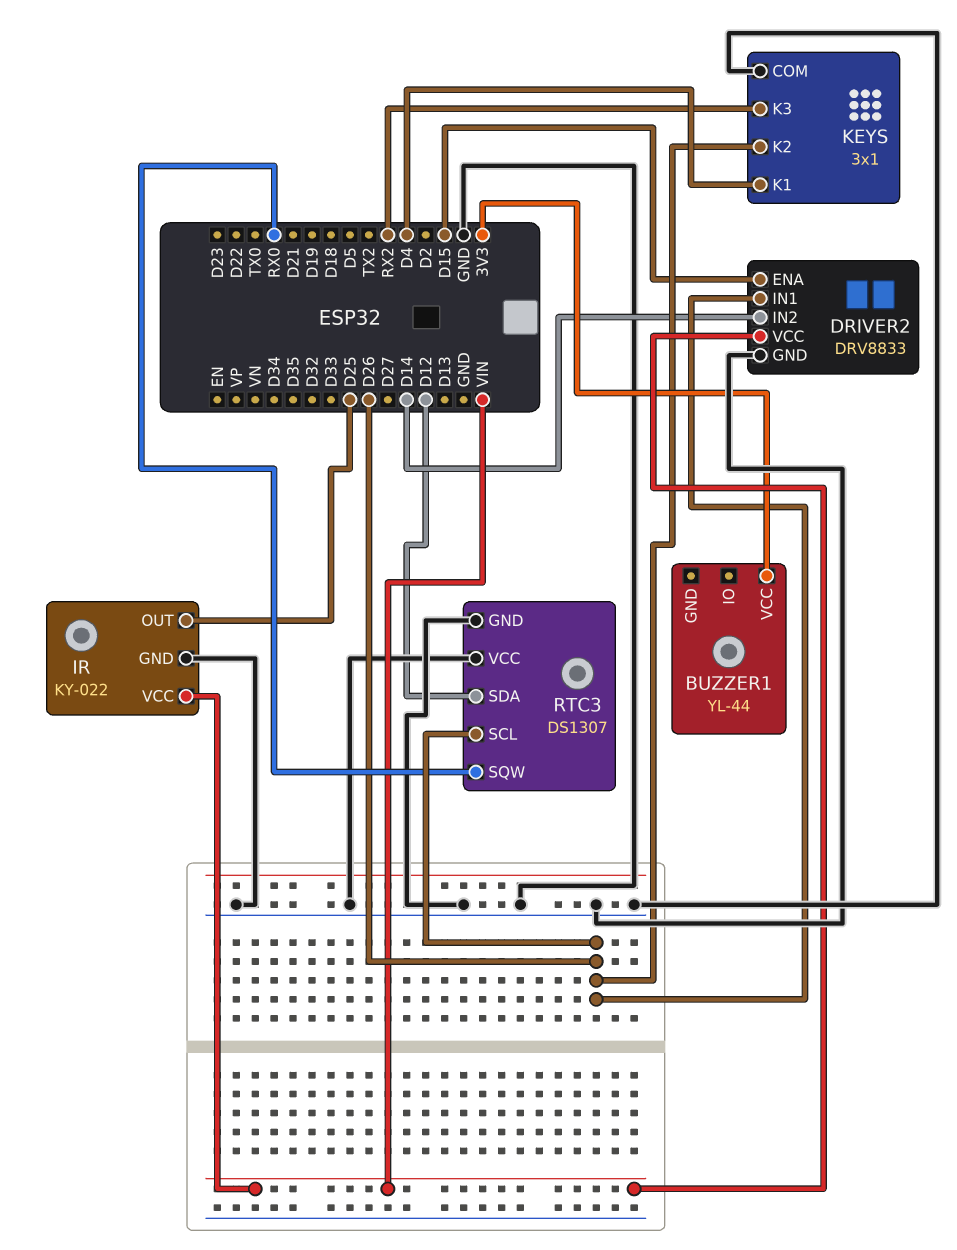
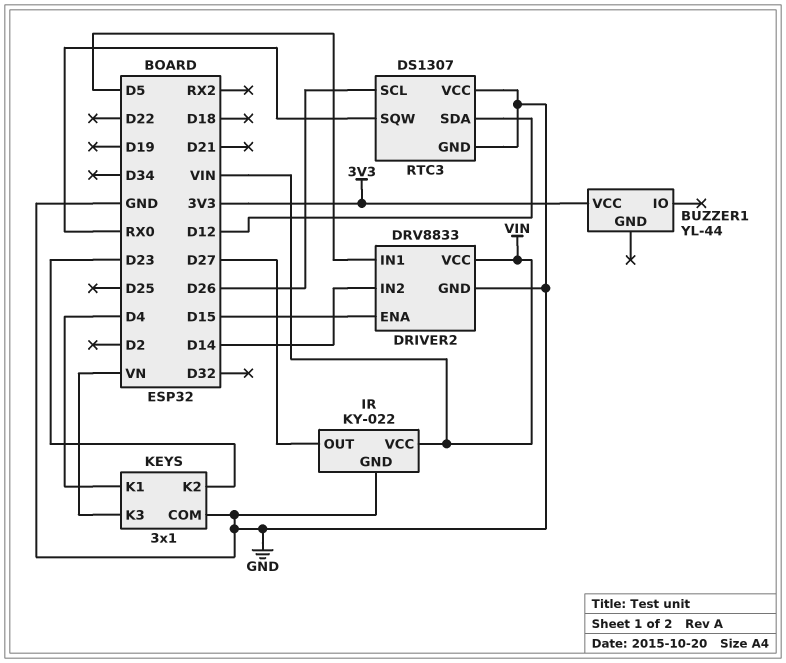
DRIVER2 pin IN1: D26 -> D5
IR pin OUT: D25 -> D27
KEYS pin K2: D26 -> D23
KEYS pin K3: RX2 -> VN

